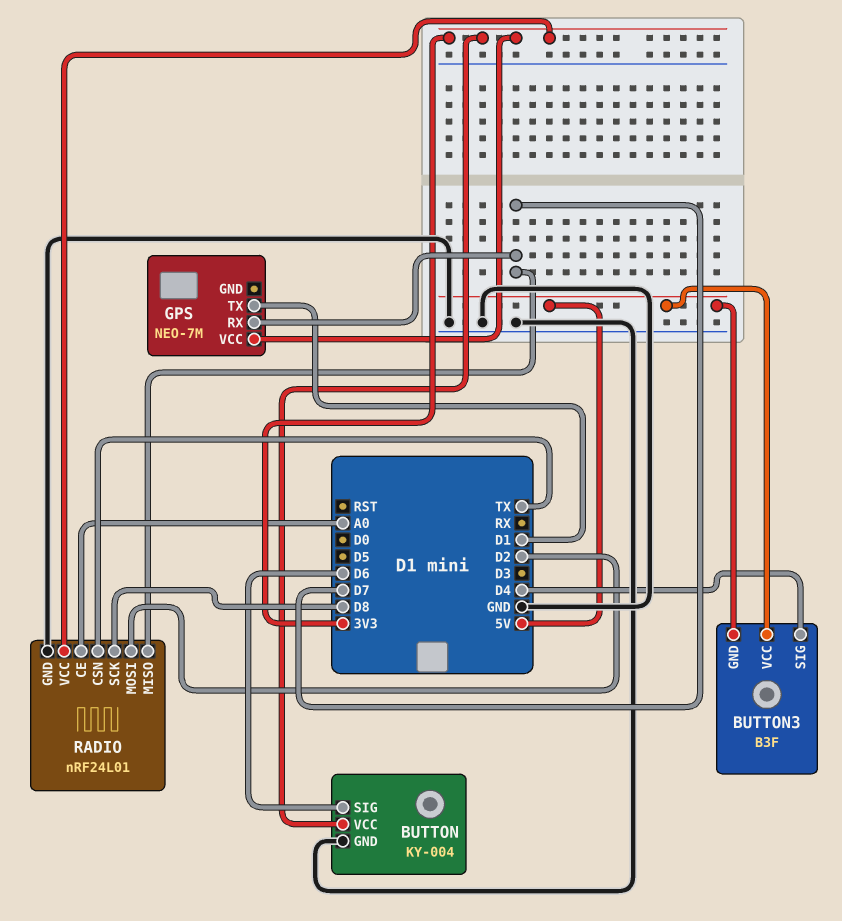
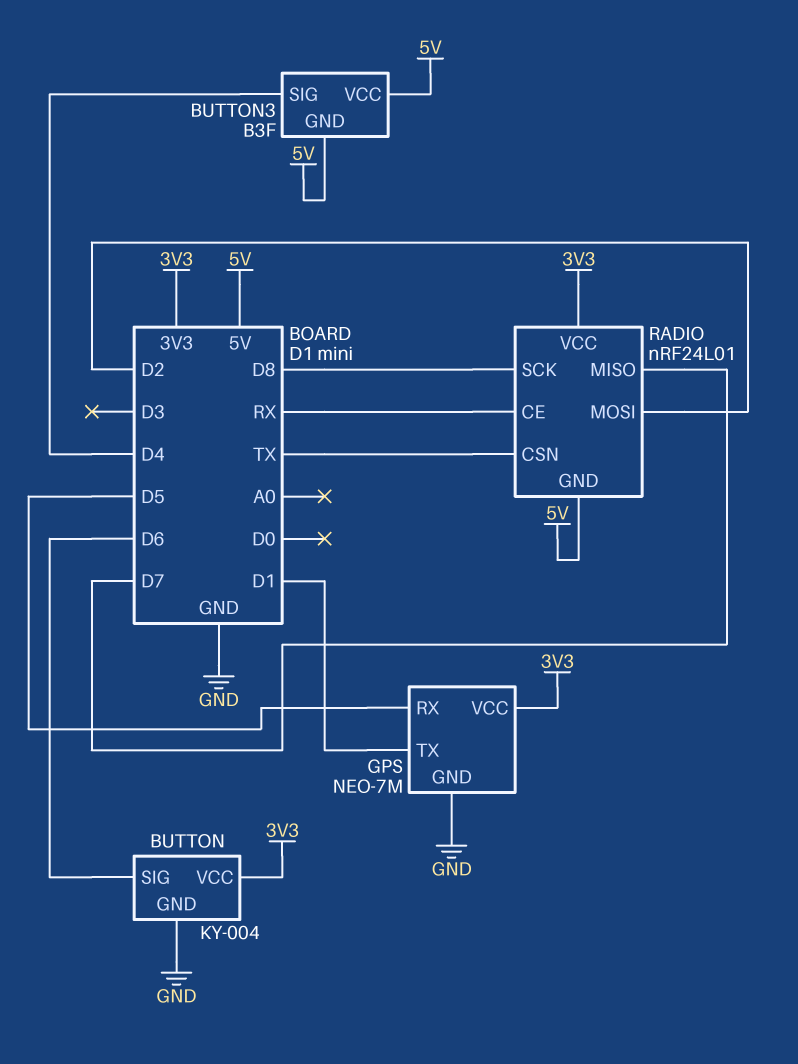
GPS pin GND: none -> GND
GPS pin RX: D7 -> D5
RADIO pin CE: A0 -> RX
RADIO pin GND: GND -> 5V

